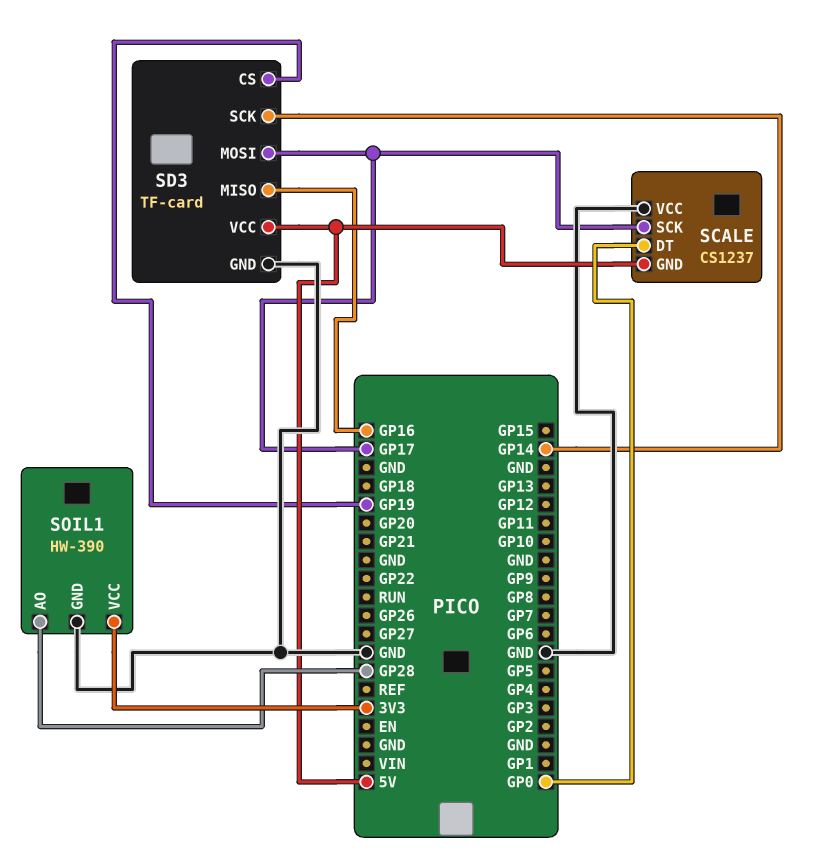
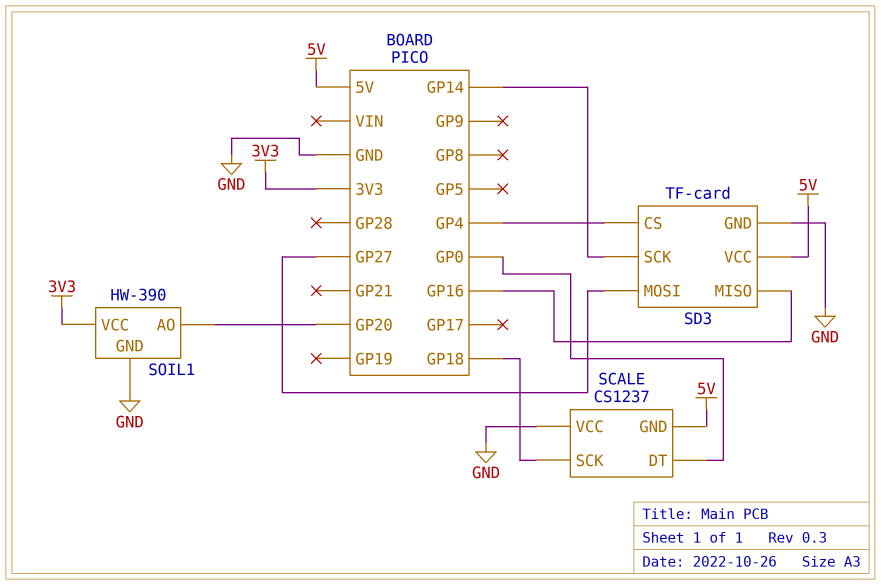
SCALE pin SCK: GP17 -> GP18
SD3 pin CS: GP19 -> GP4
SD3 pin MOSI: GP17 -> GP27
SOIL1 pin AO: GP28 -> GP20

